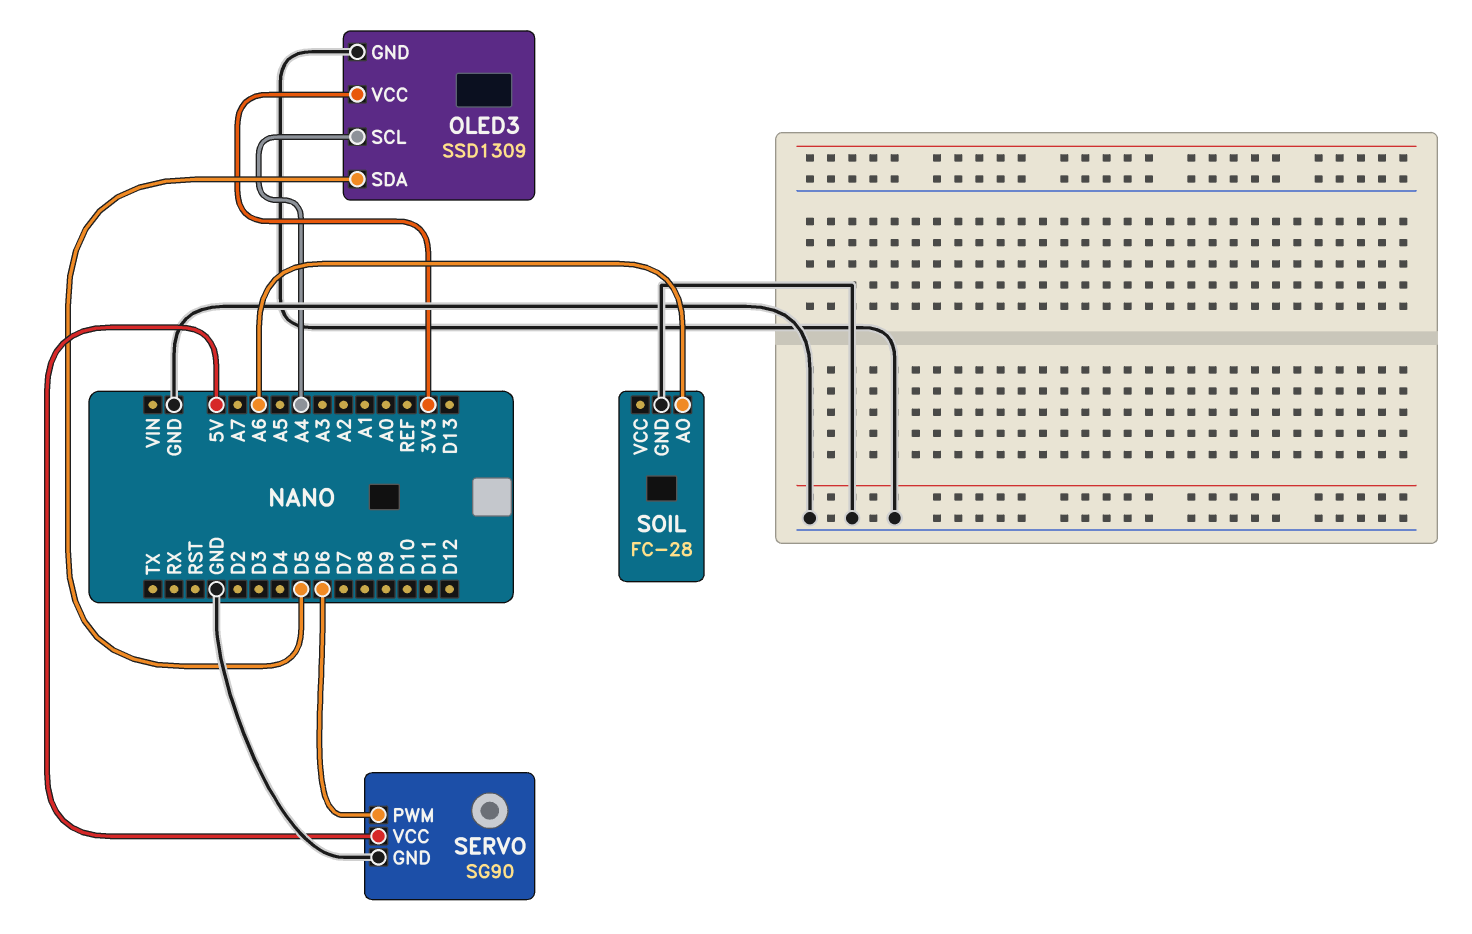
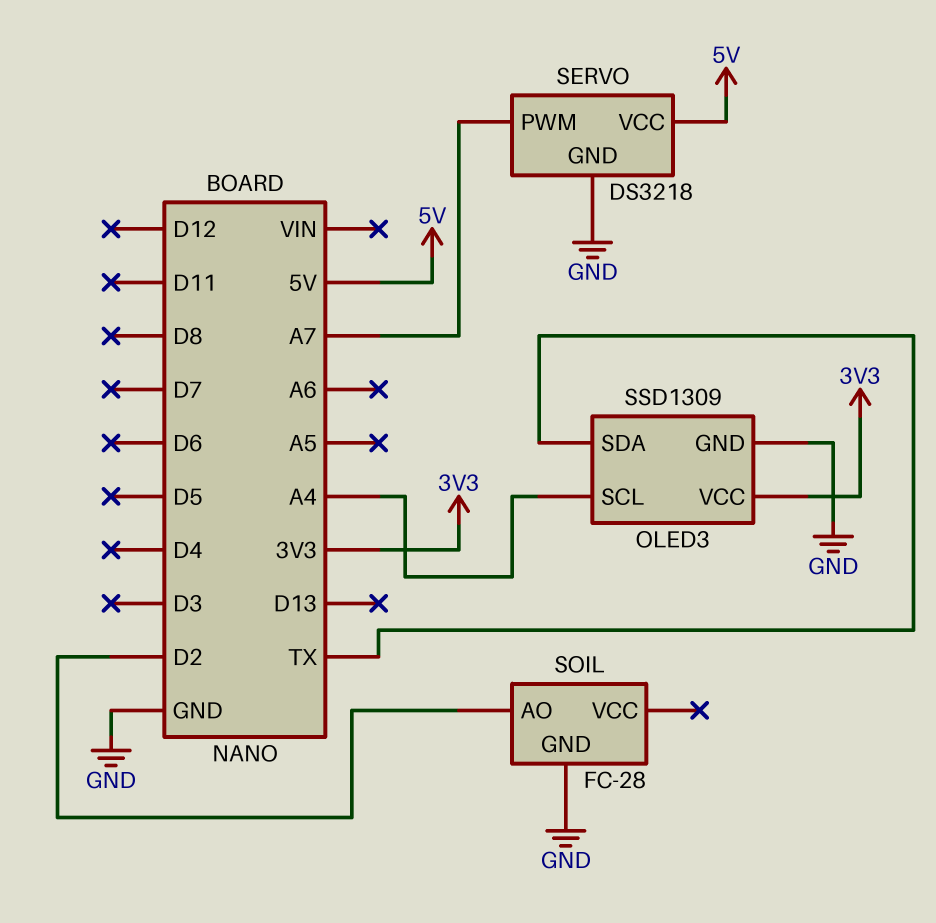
OLED3 pin SDA: D5 -> TX
SERVO: SG90 -> DS3218
SERVO pin PWM: D6 -> A7
SOIL pin AO: A6 -> D2

